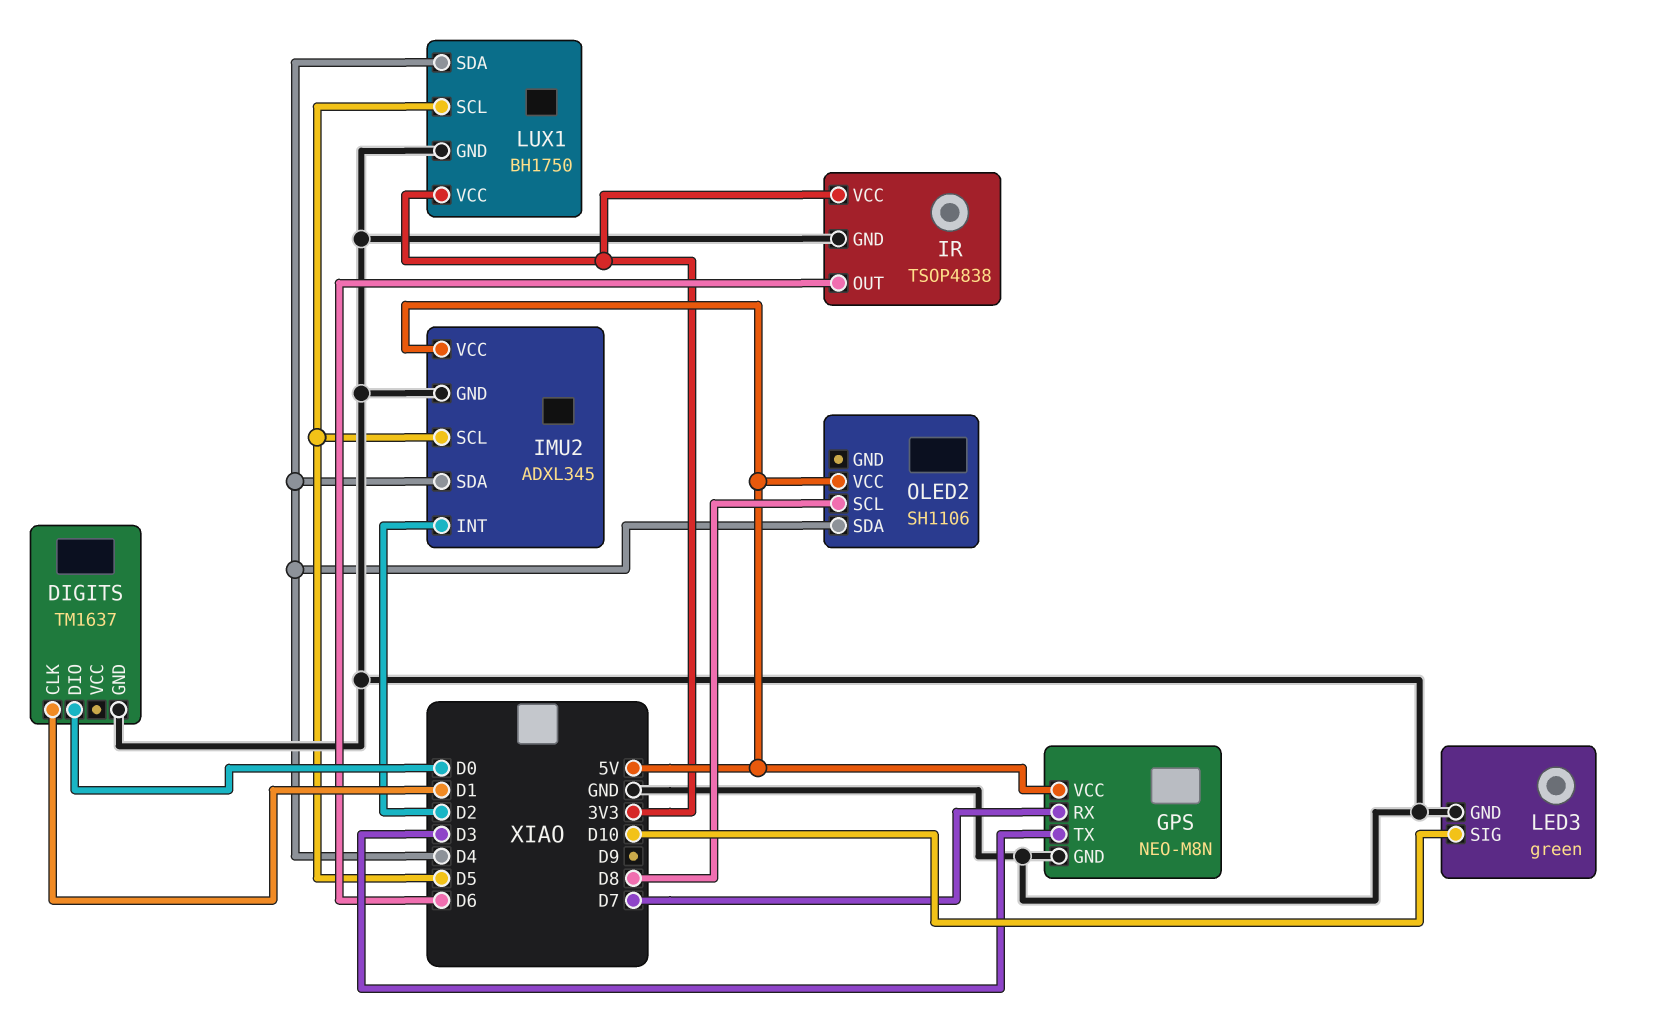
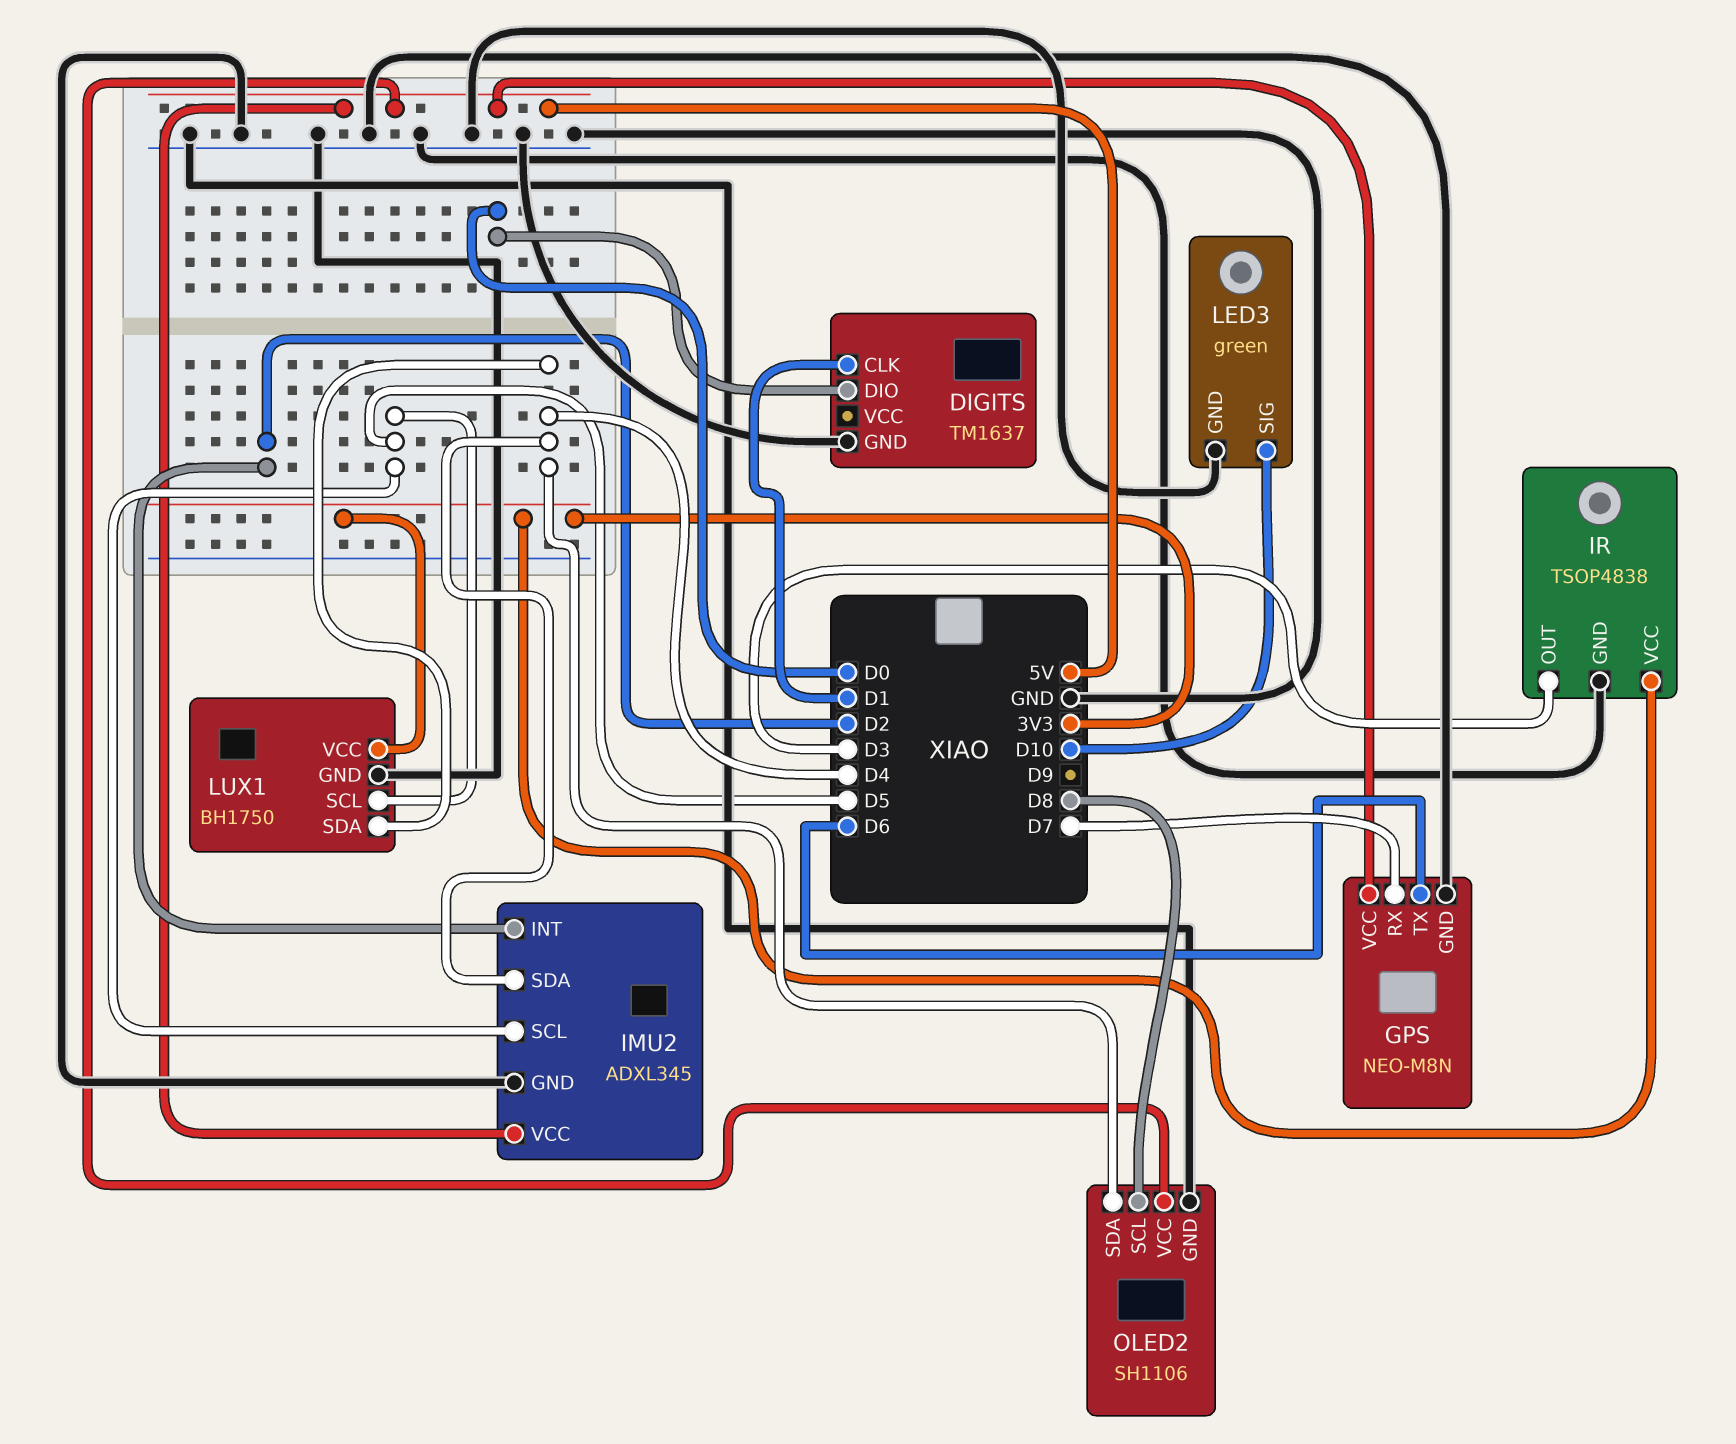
GPS pin TX: D3 -> D6
IR pin OUT: D6 -> D3
OLED2 pin GND: none -> GND

